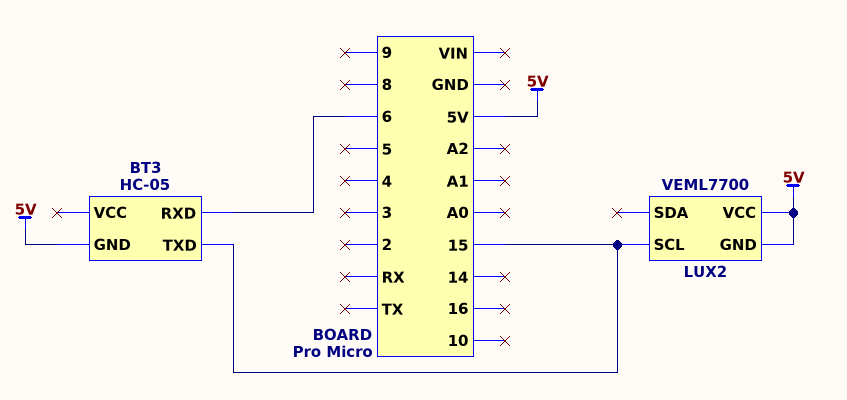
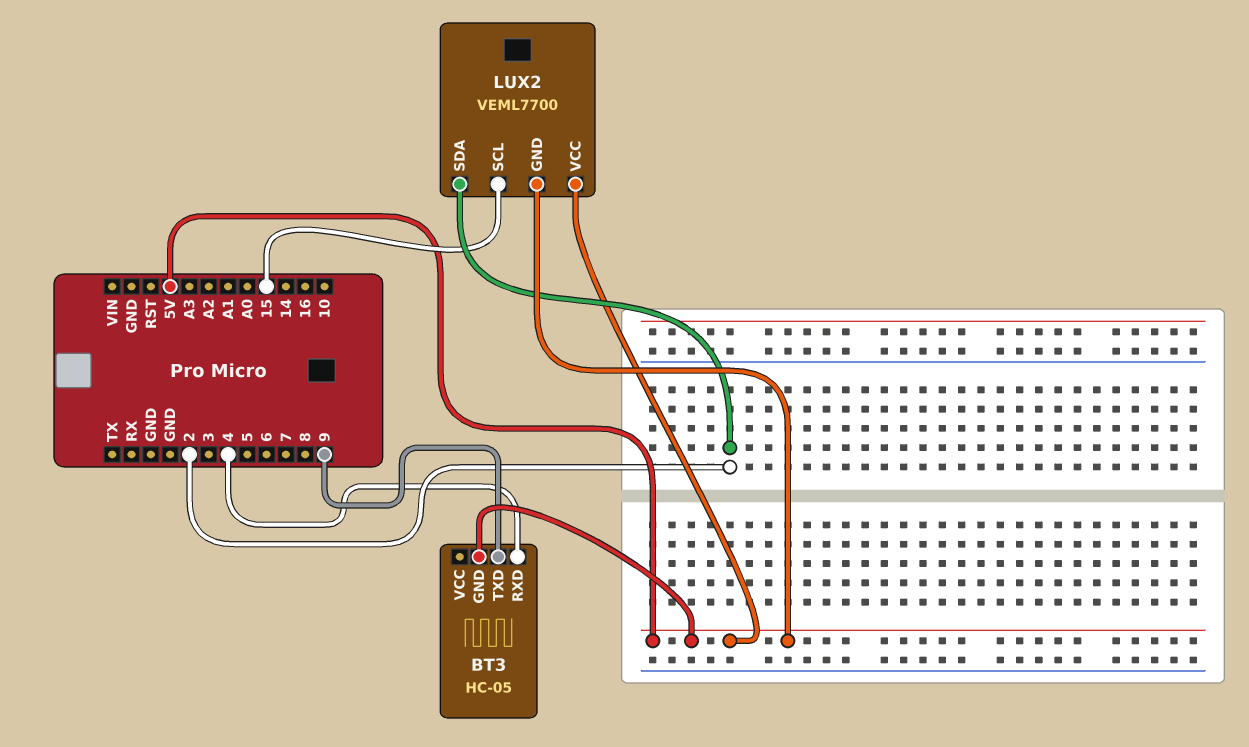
BT3 pin RXD: 6 -> 4
BT3 pin TXD: 15 -> 9
LUX2 pin SDA: none -> 2

